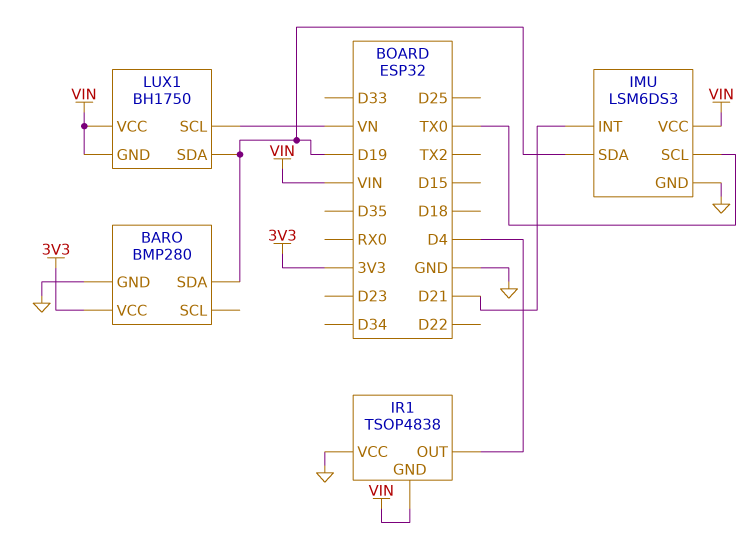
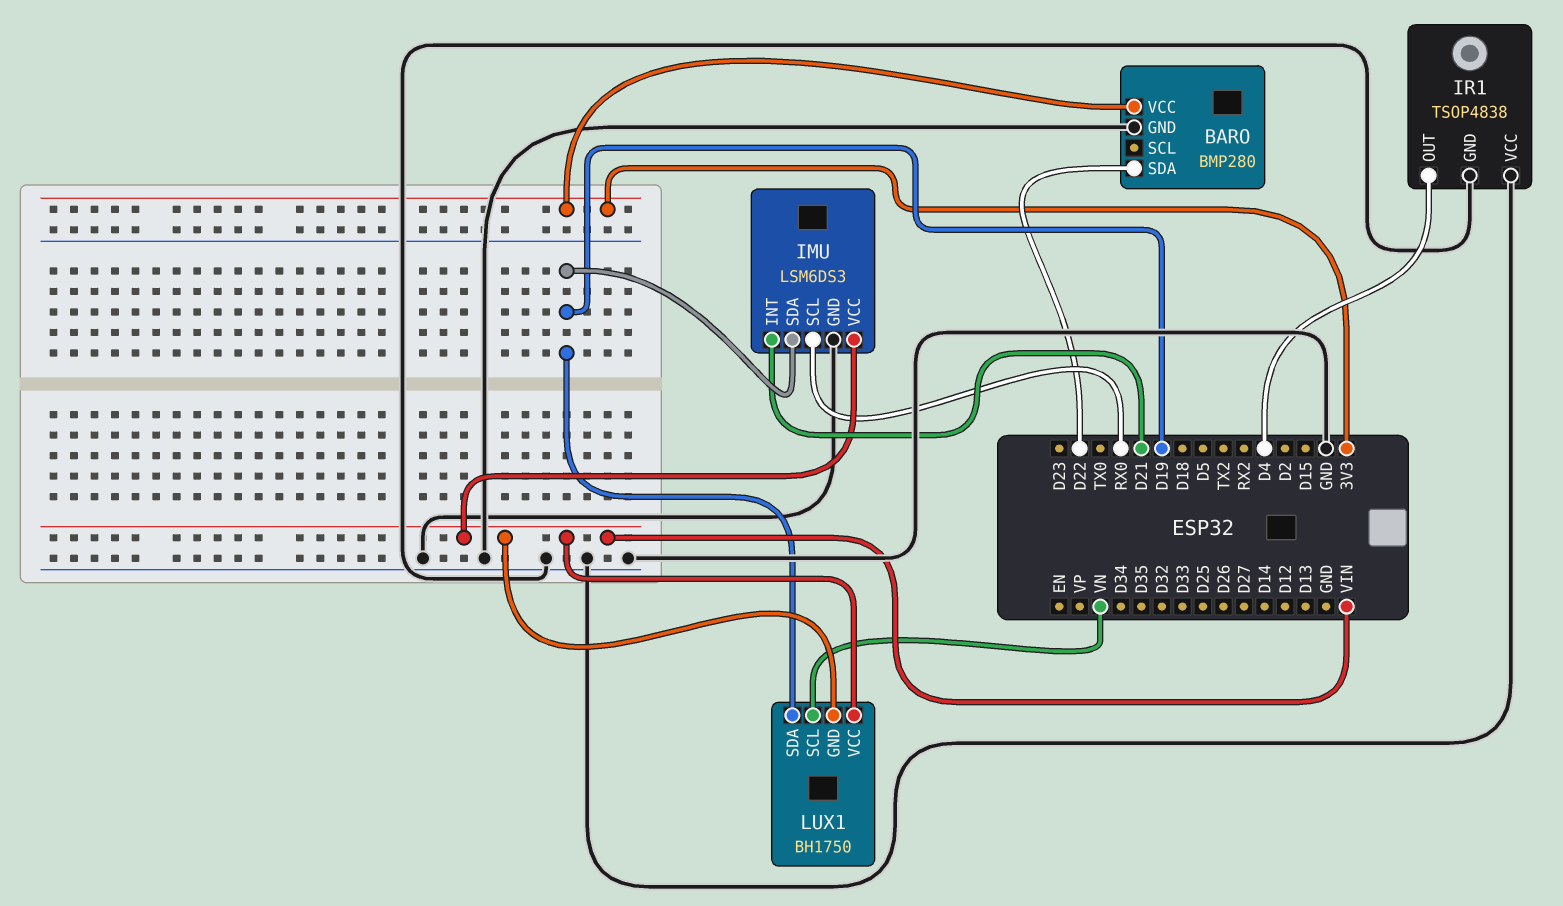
BARO pin SDA: D19 -> D22
IMU pin SCL: TX0 -> RX0
IR1 pin GND: VIN -> GND

